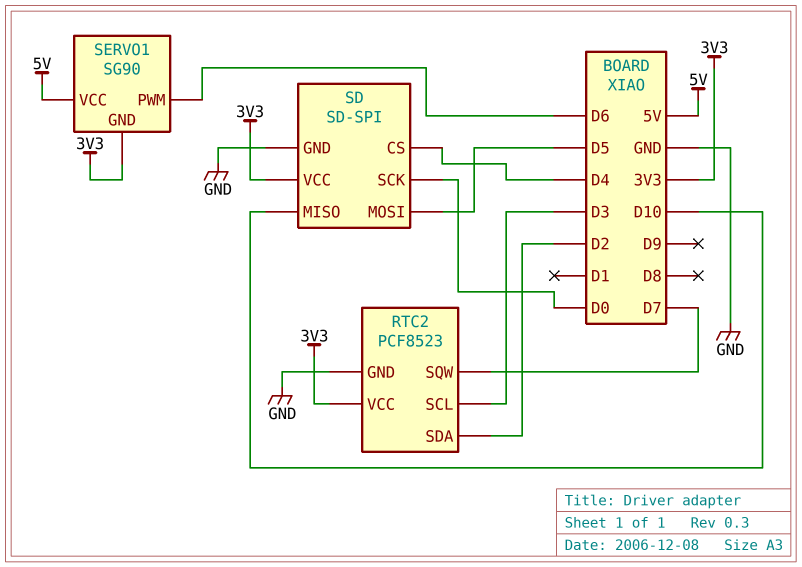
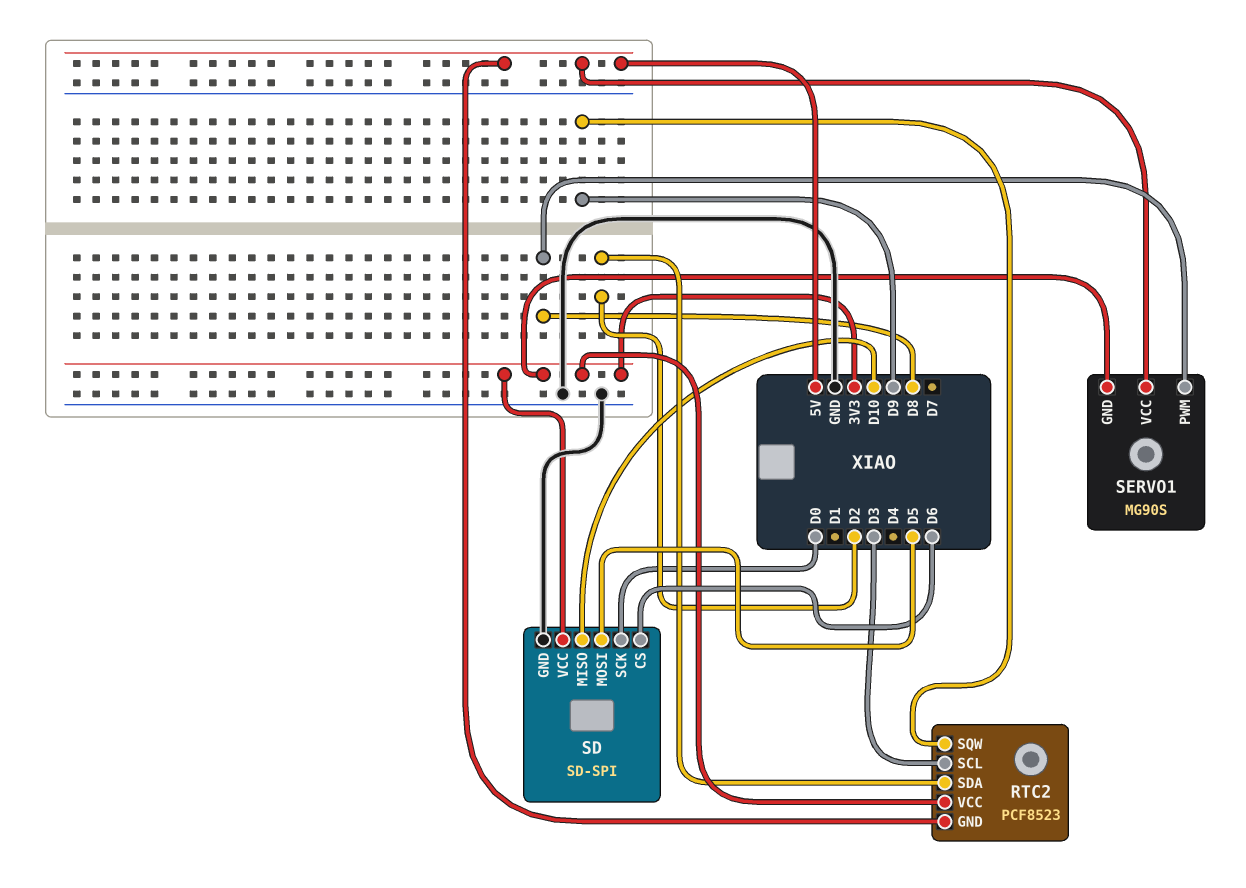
RTC2 pin GND: GND -> 5V
RTC2 pin SQW: D7 -> D9
SD pin CS: D4 -> D6
SERVO1: SG90 -> MG90S
SERVO1 pin PWM: D6 -> D8

